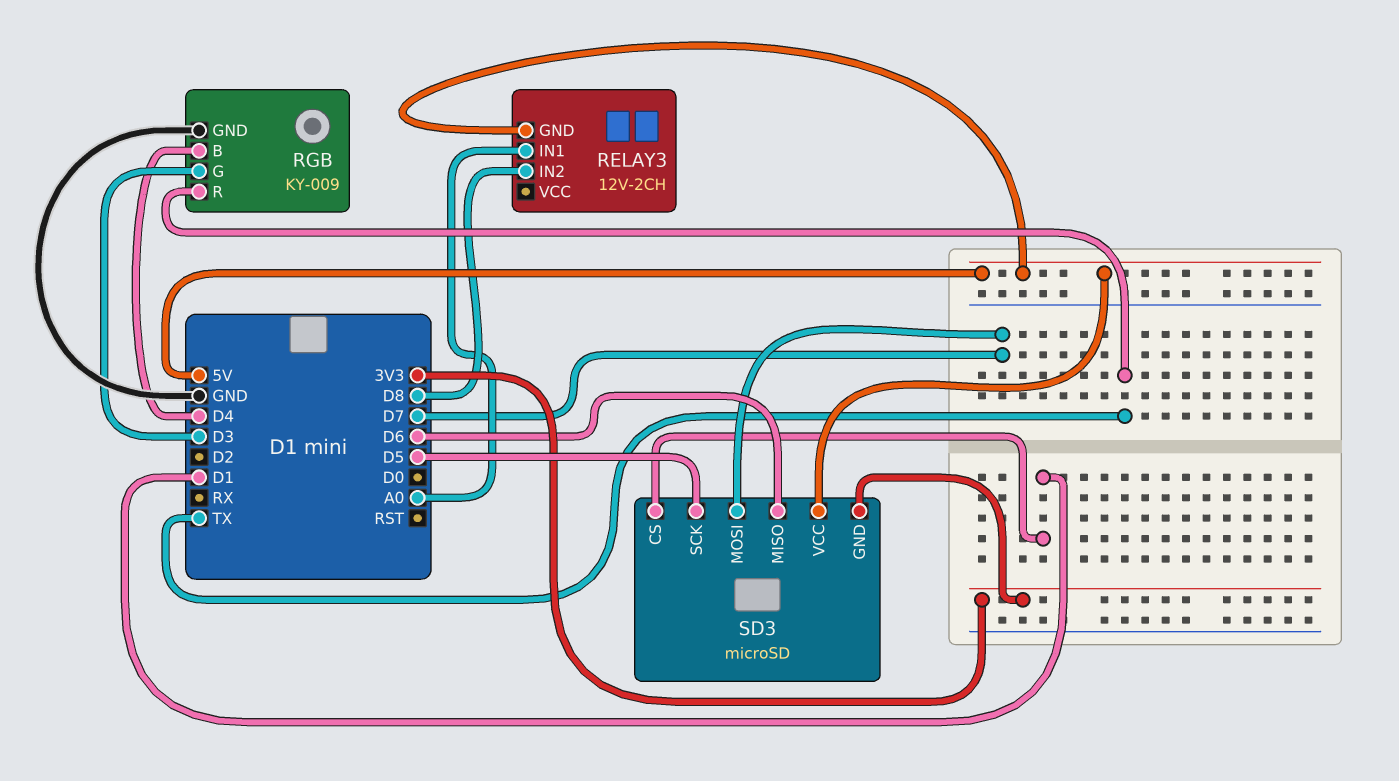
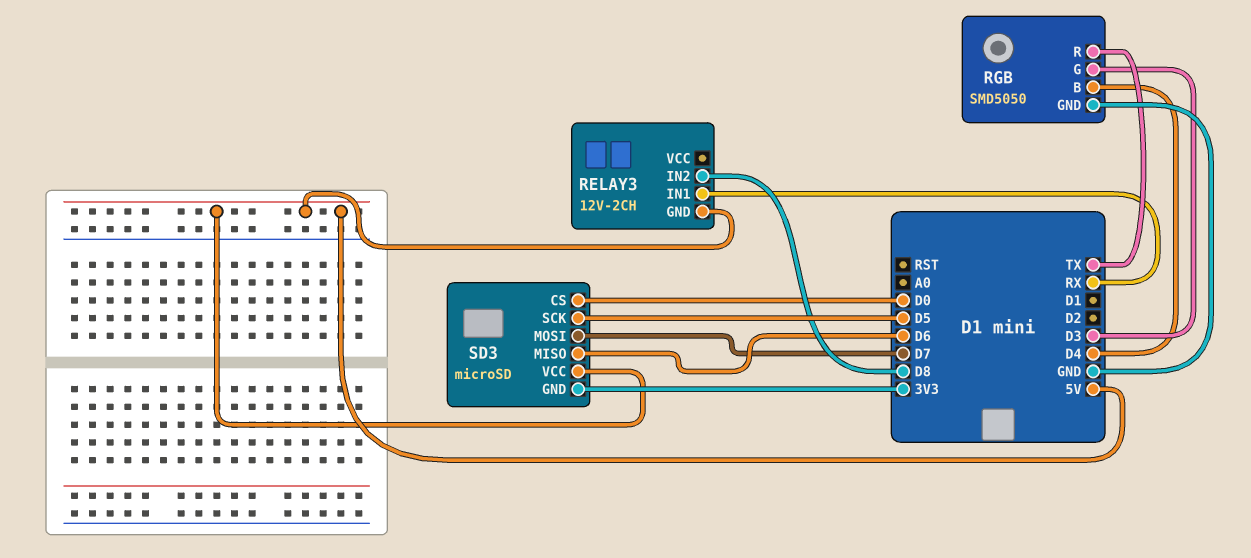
RELAY3 pin IN1: A0 -> RX
RGB: KY-009 -> SMD5050
SD3 pin CS: D1 -> D0

